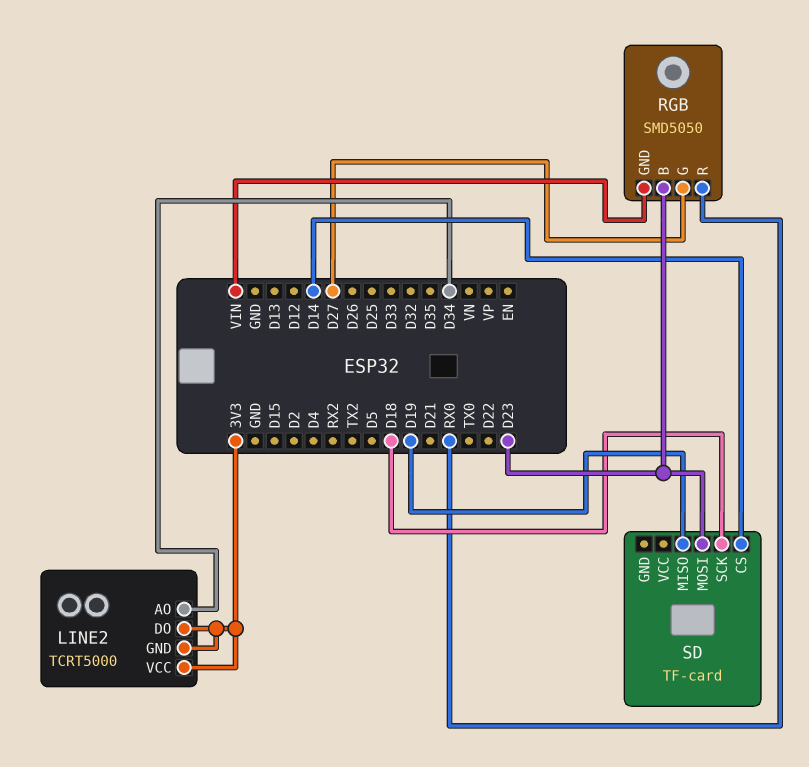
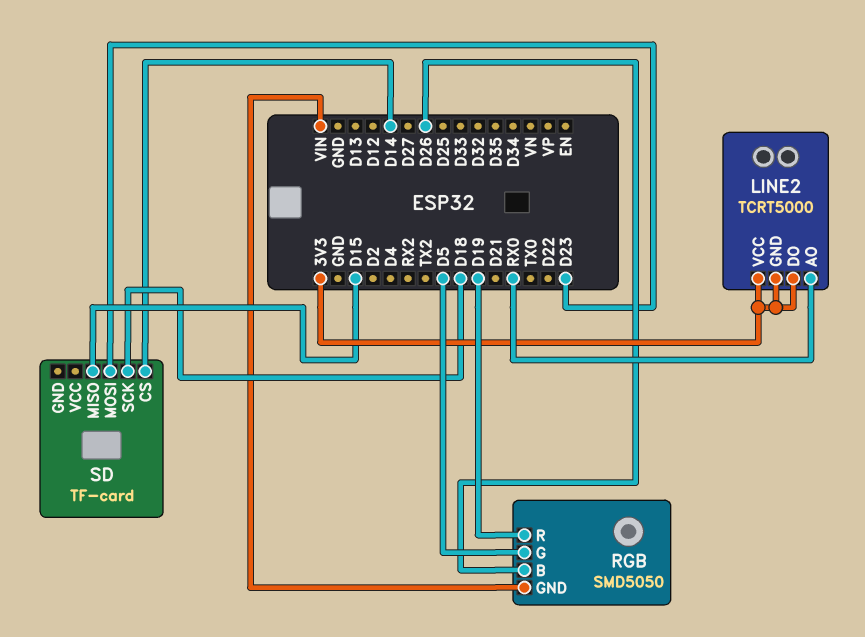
LINE2 pin AO: D34 -> RX0
RGB pin B: D23 -> D26
RGB pin G: D27 -> D5
RGB pin R: RX0 -> D19
SD pin MISO: D19 -> D15

